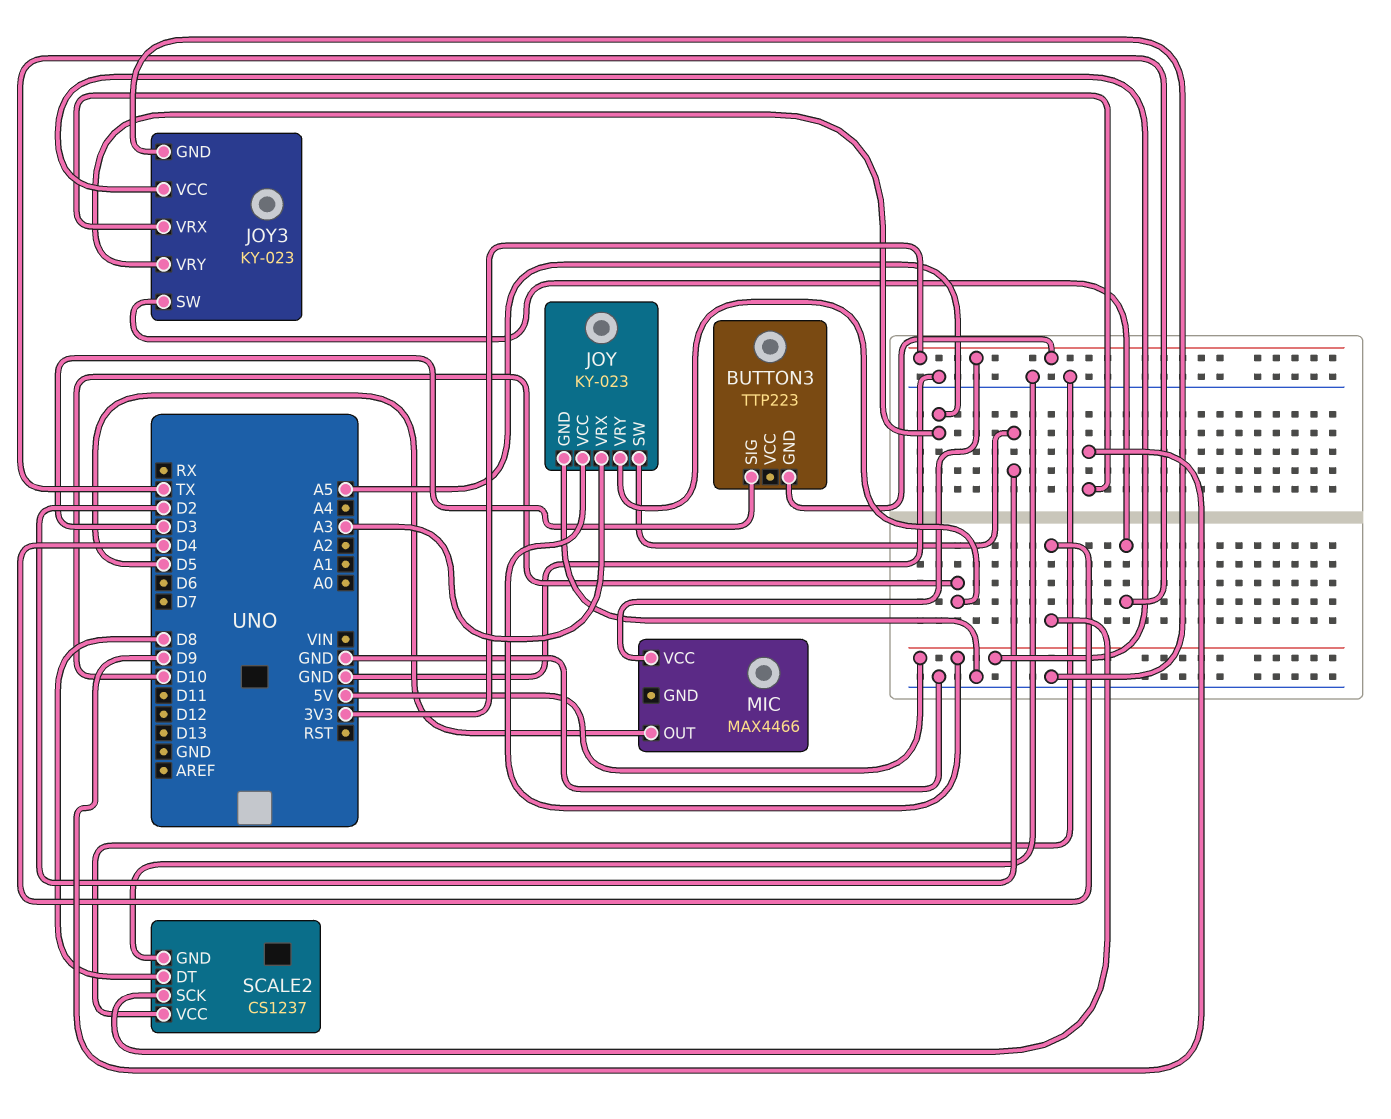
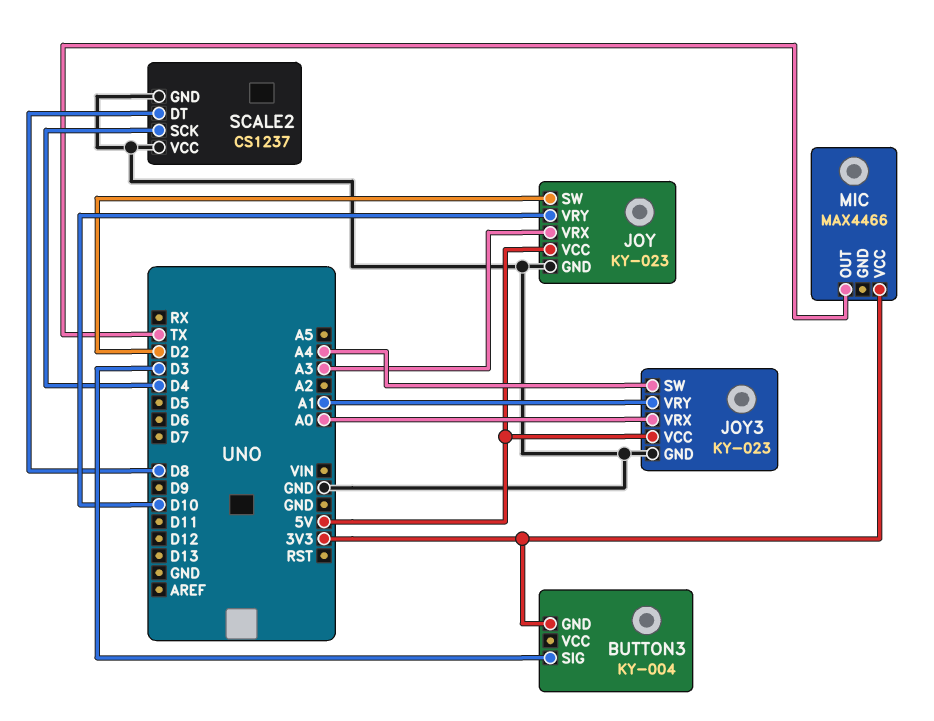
BUTTON3: TTP223 -> KY-004
JOY3 pin SW: TX -> A4
JOY3 pin VRX: D9 -> A0
JOY3 pin VRY: A5 -> A1
MIC pin OUT: D5 -> TX

